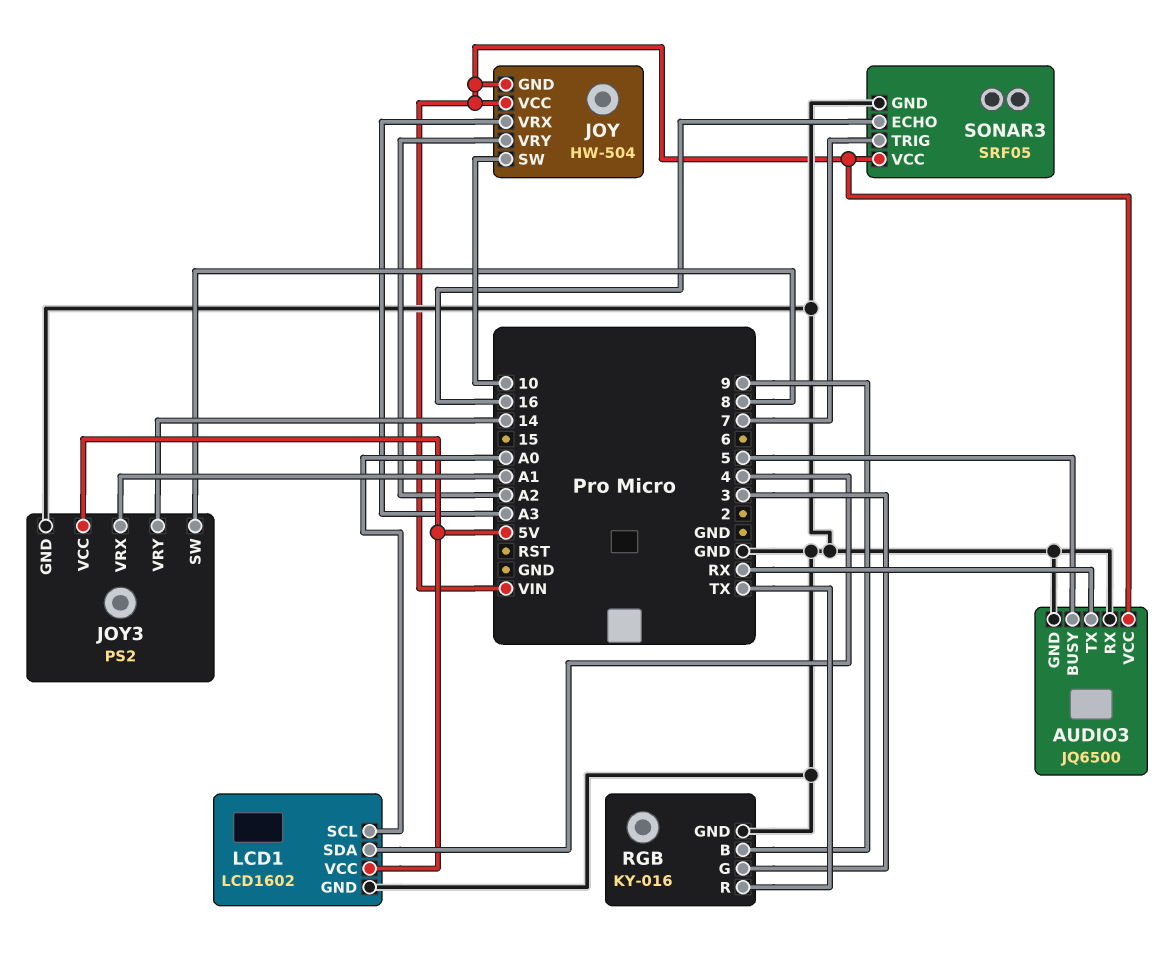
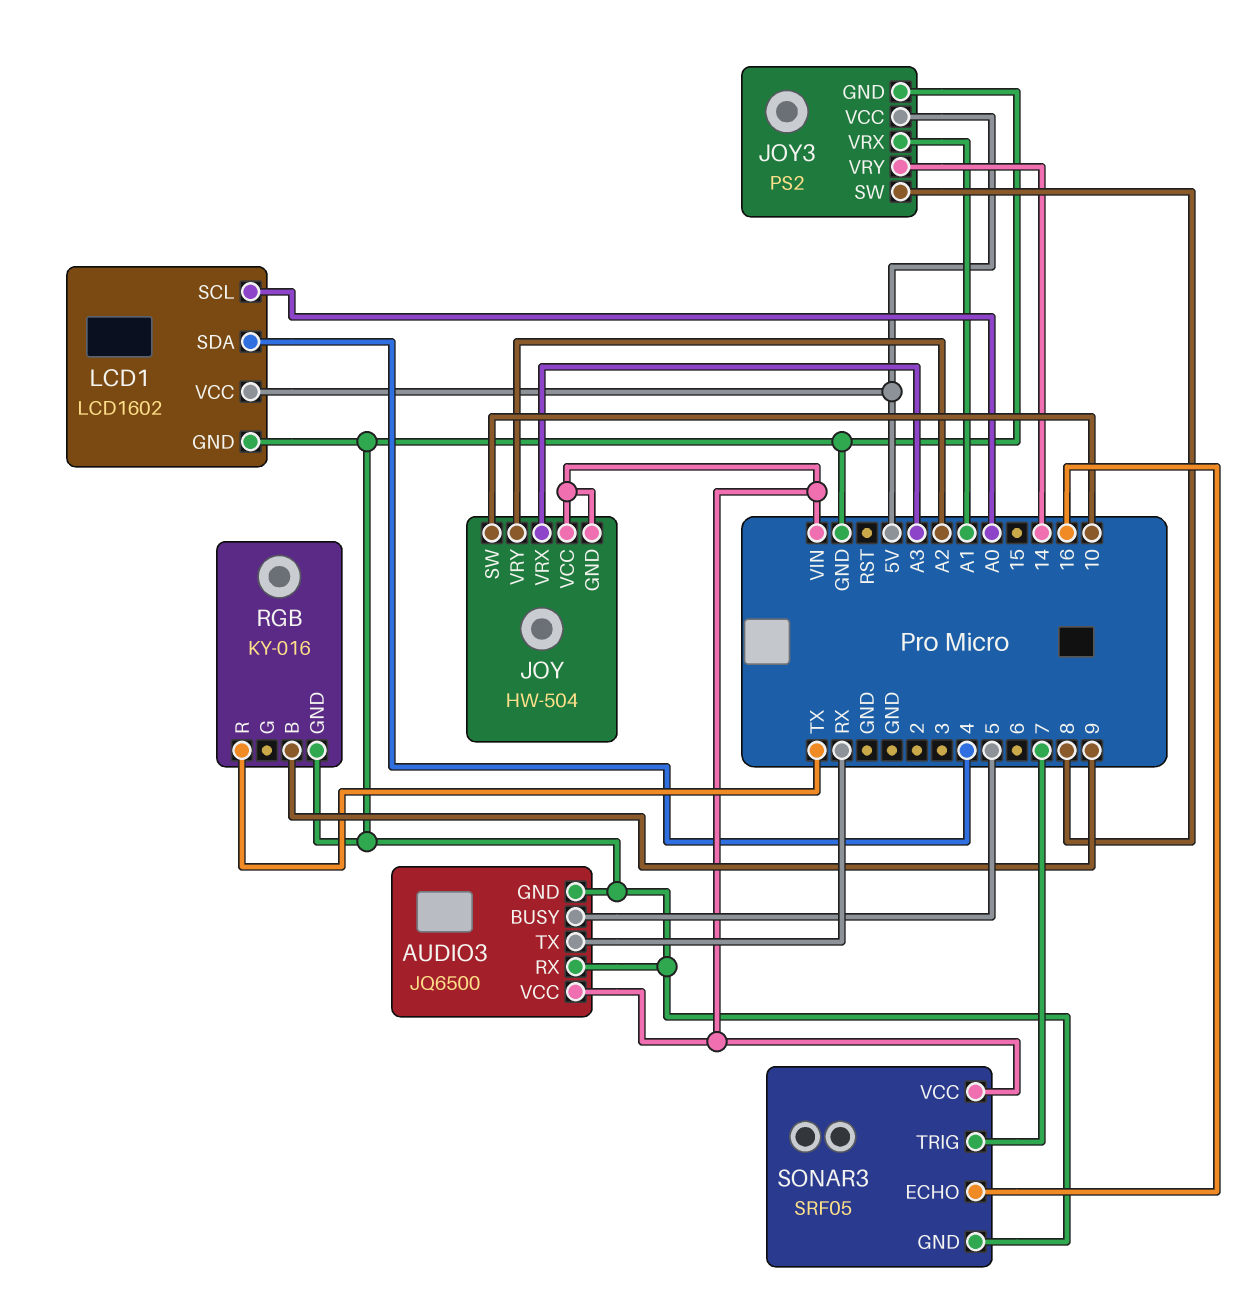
RGB pin G: 3 -> none

